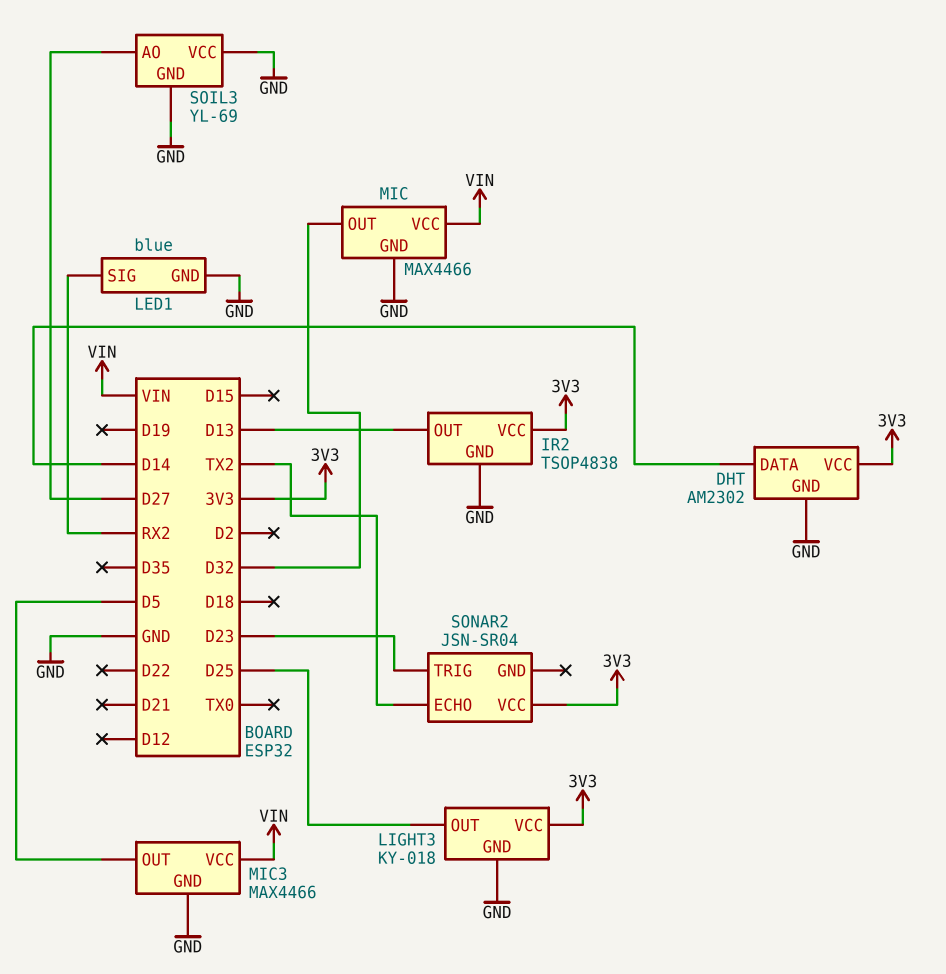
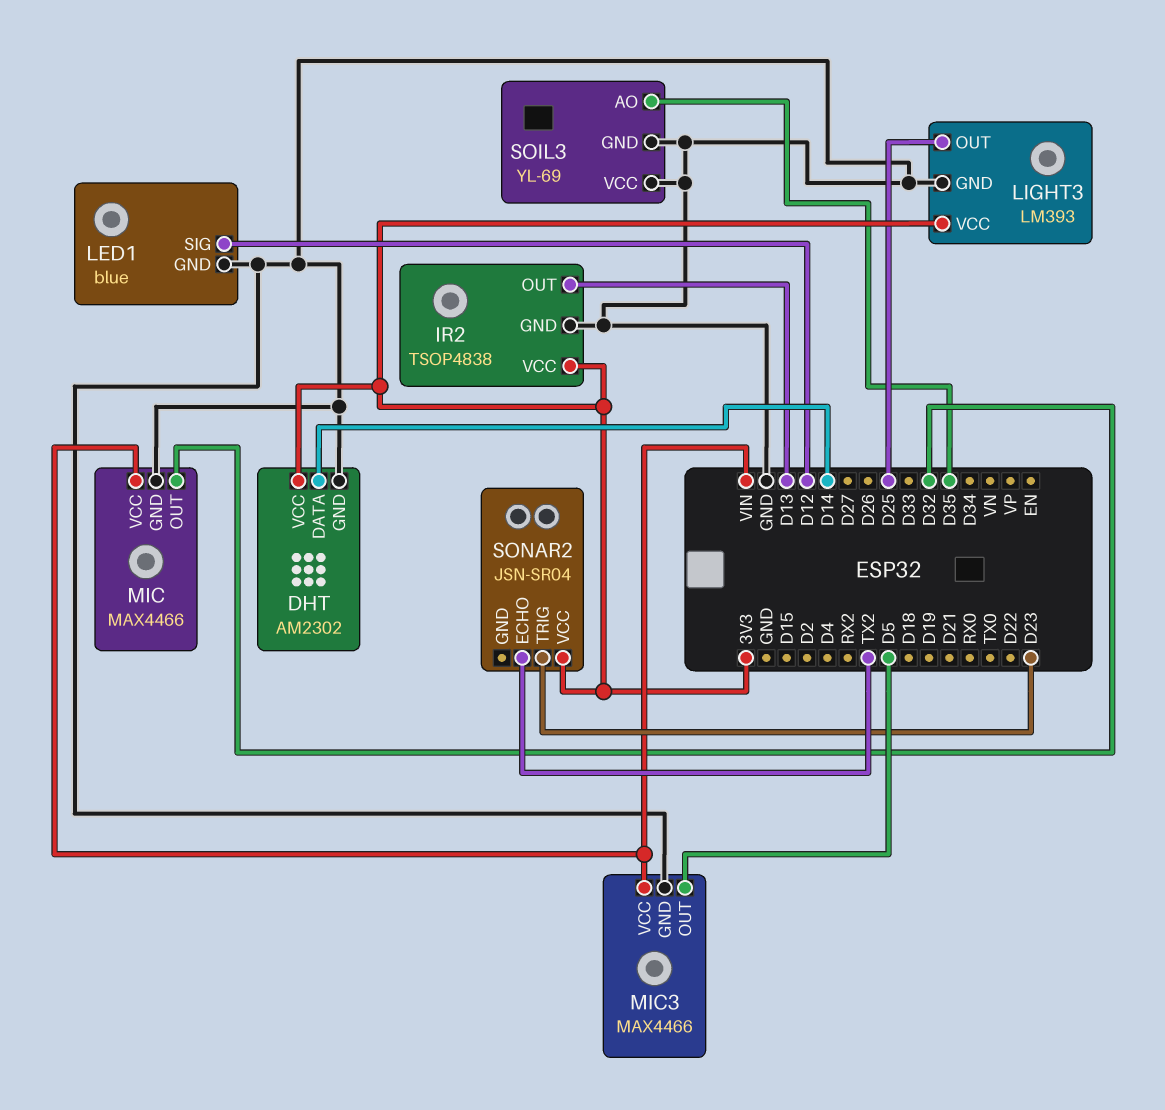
LED1 pin SIG: RX2 -> D12
LIGHT3: KY-018 -> LM393
SOIL3 pin AO: D27 -> D35

